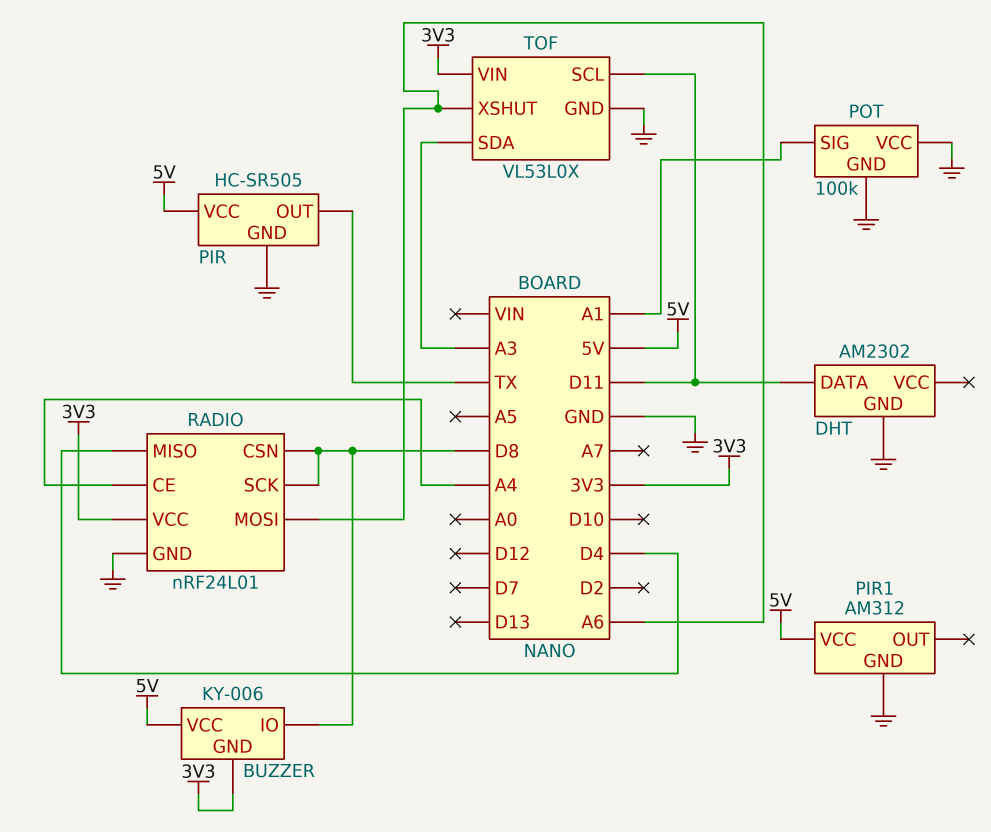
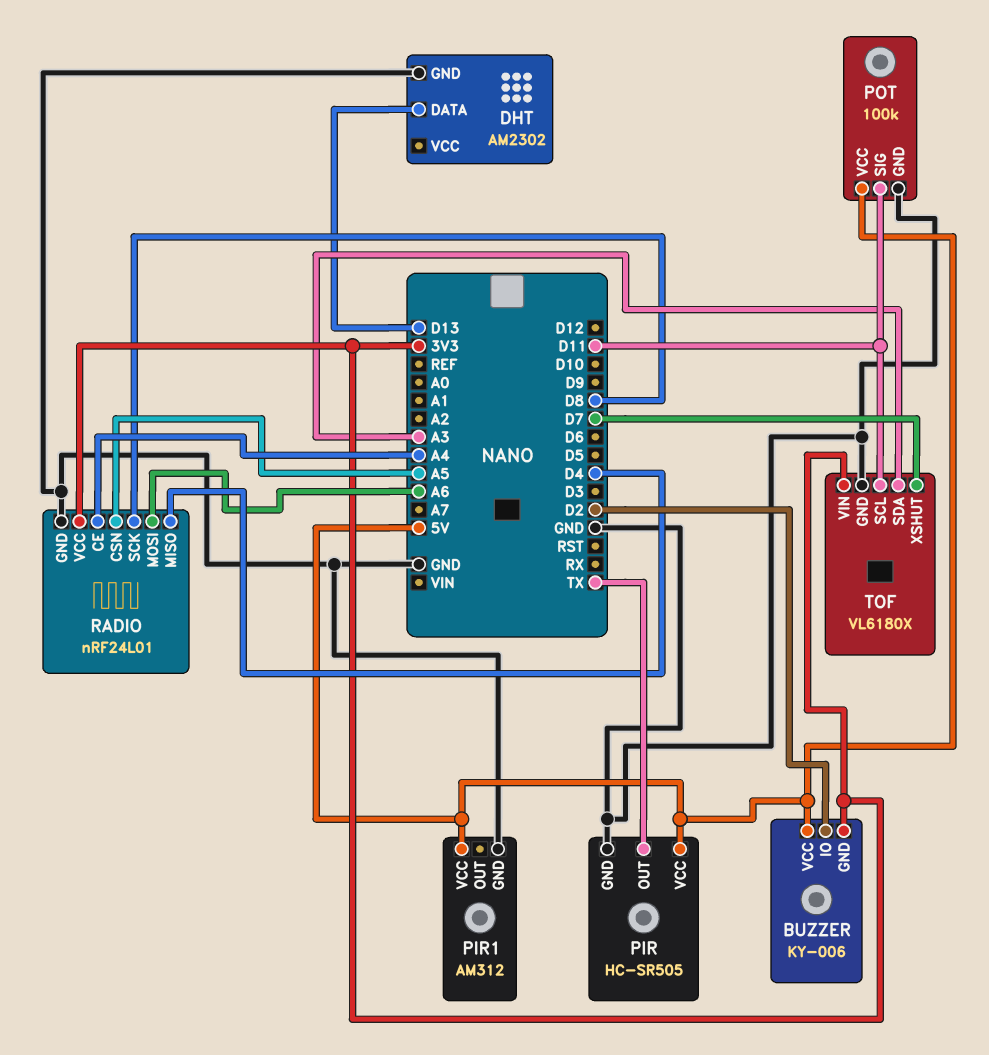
BUZZER pin IO: D8 -> D2
DHT pin DATA: D11 -> D13
POT pin SIG: A1 -> D11
POT pin VCC: GND -> 5V
RADIO pin CSN: D8 -> A5
TOF: VL53L0X -> VL6180X
TOF pin XSHUT: A6 -> D7

